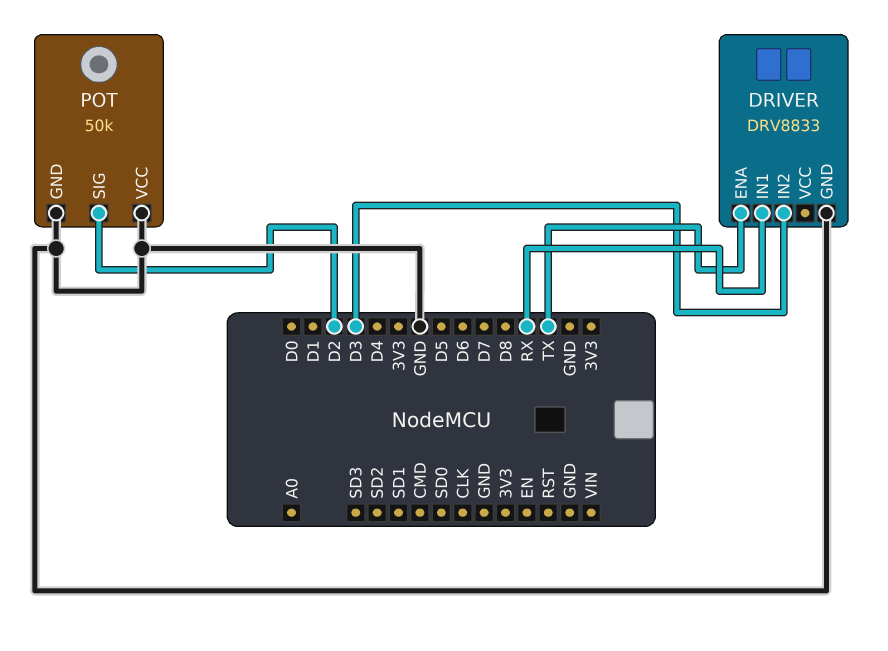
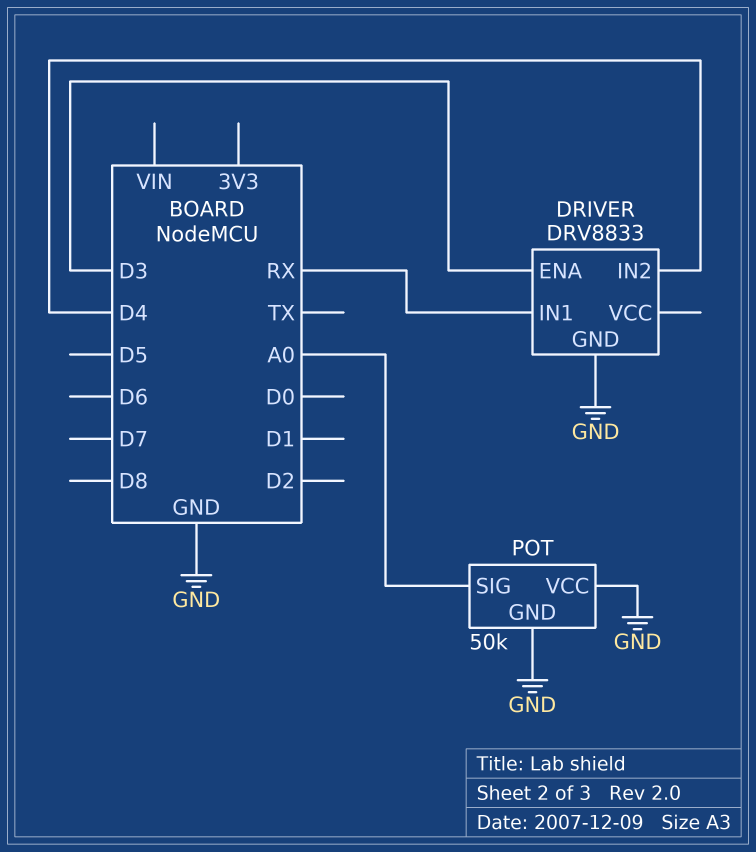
DRIVER pin ENA: TX -> D3
DRIVER pin IN2: D3 -> D4
POT pin SIG: D2 -> A0

